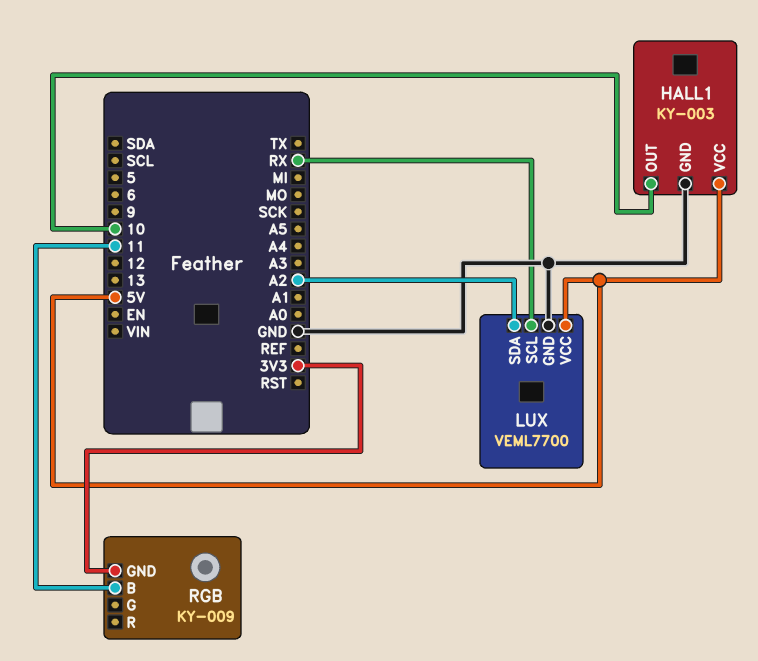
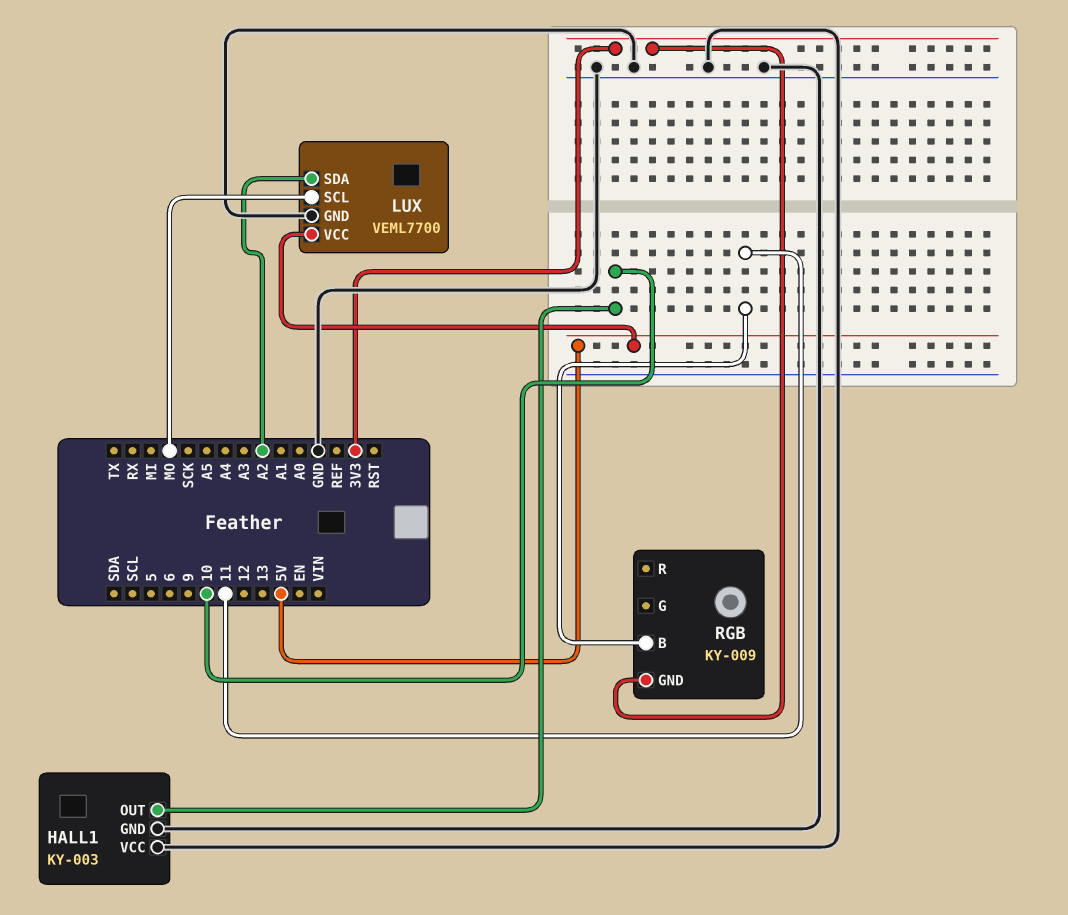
HALL1 pin VCC: 5V -> GND
LUX pin SCL: RX -> MO

